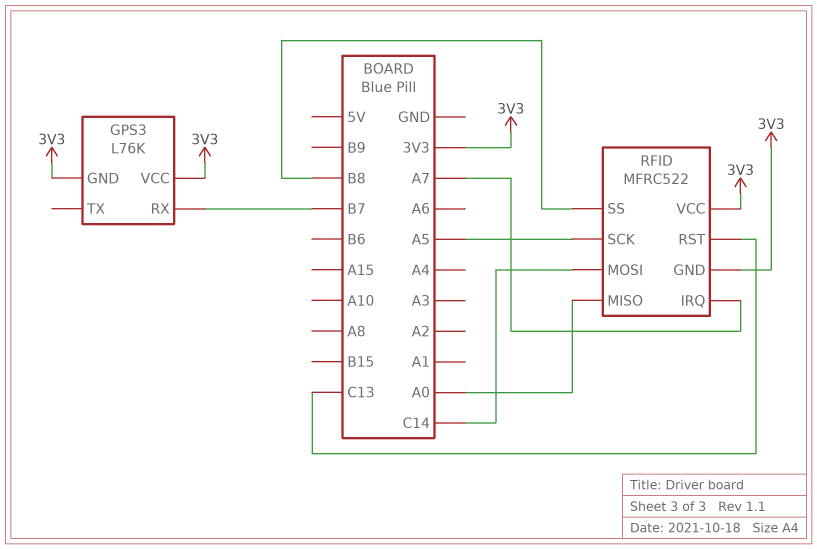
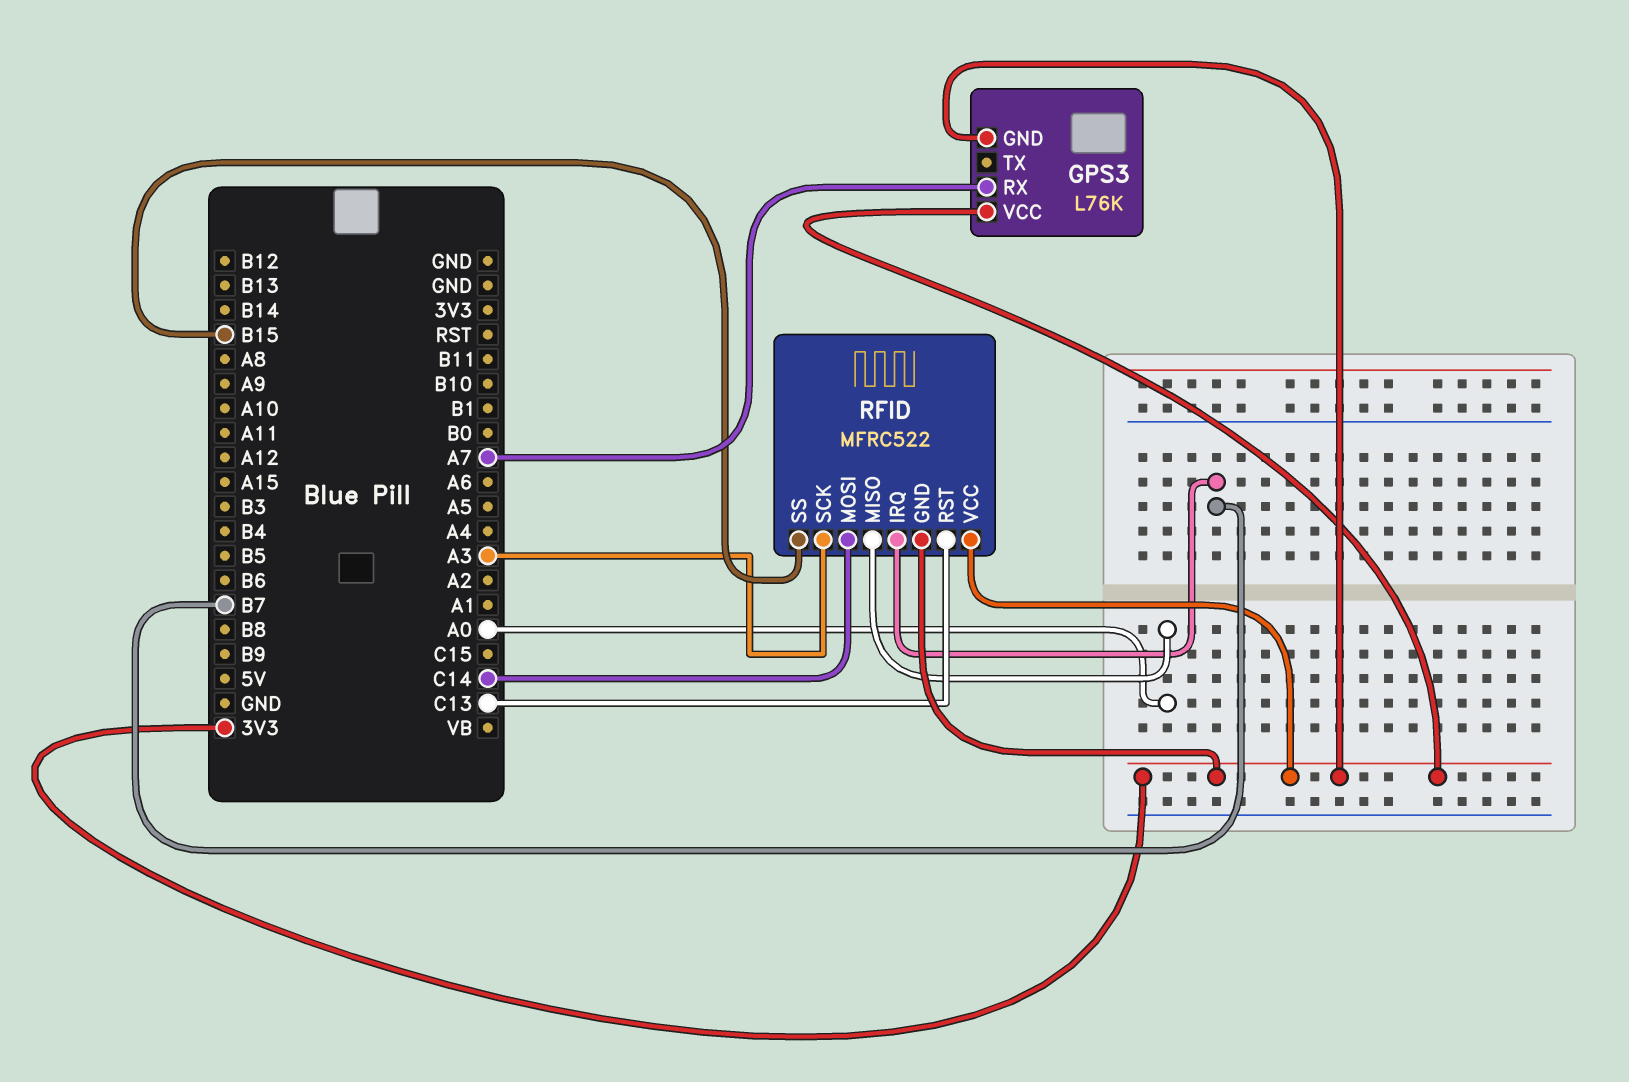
GPS3 pin RX: B7 -> A7
RFID pin IRQ: A7 -> B7
RFID pin SCK: A5 -> A3
RFID pin SS: B8 -> B15

